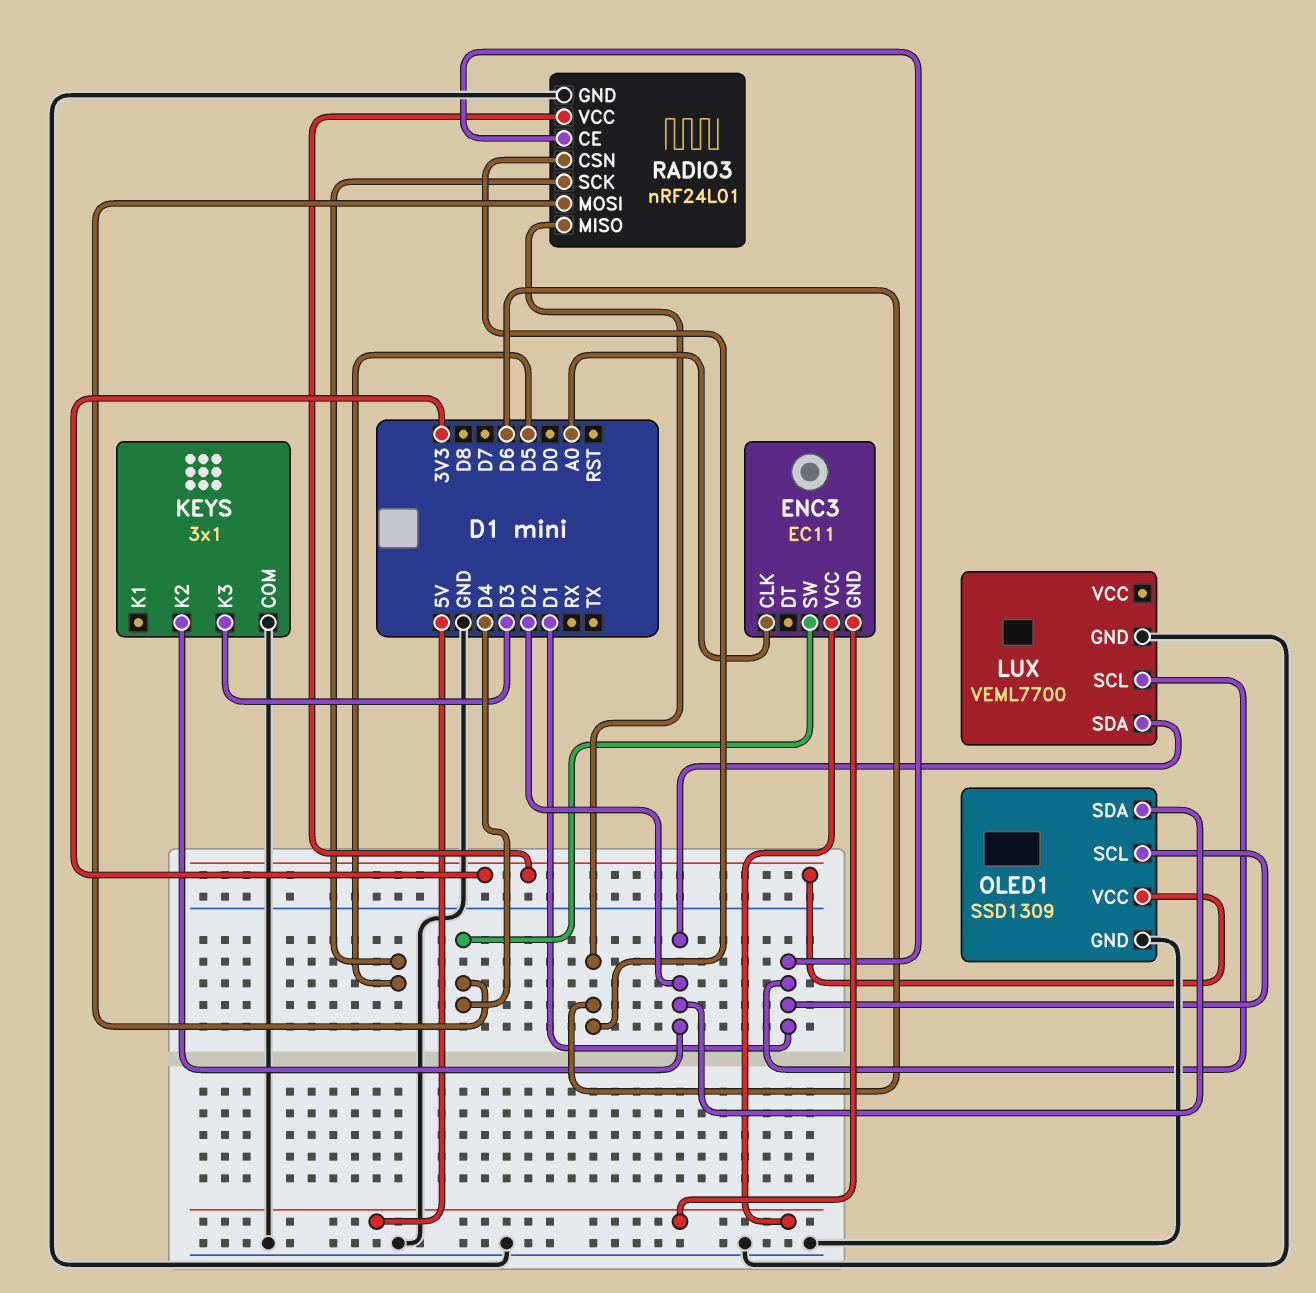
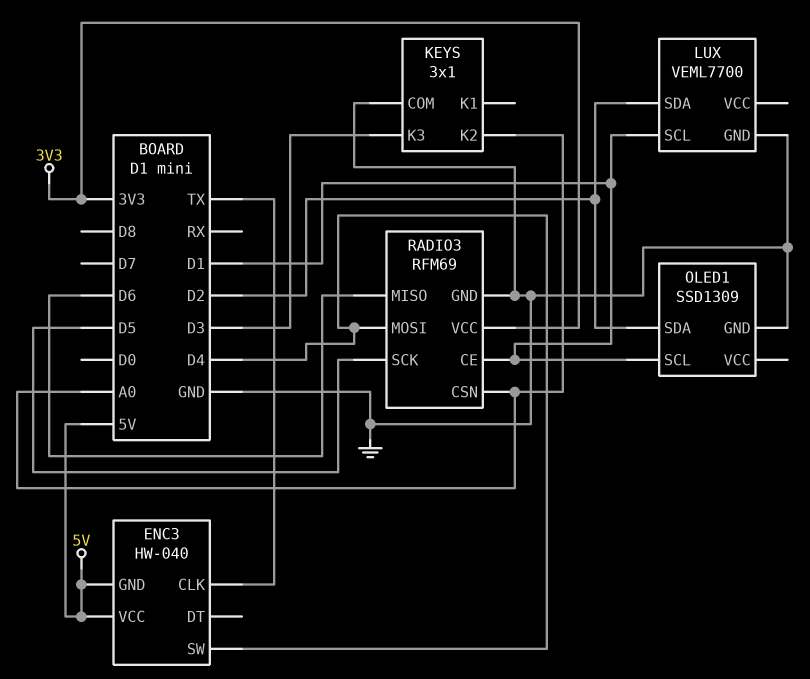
ENC3: EC11 -> HW-040
ENC3 pin CLK: A0 -> TX
KEYS pin K2: D2 -> A0
OLED1 pin VCC: 3V3 -> none
RADIO3: nRF24L01 -> RFM69
RADIO3 pin CSN: D6 -> A0

